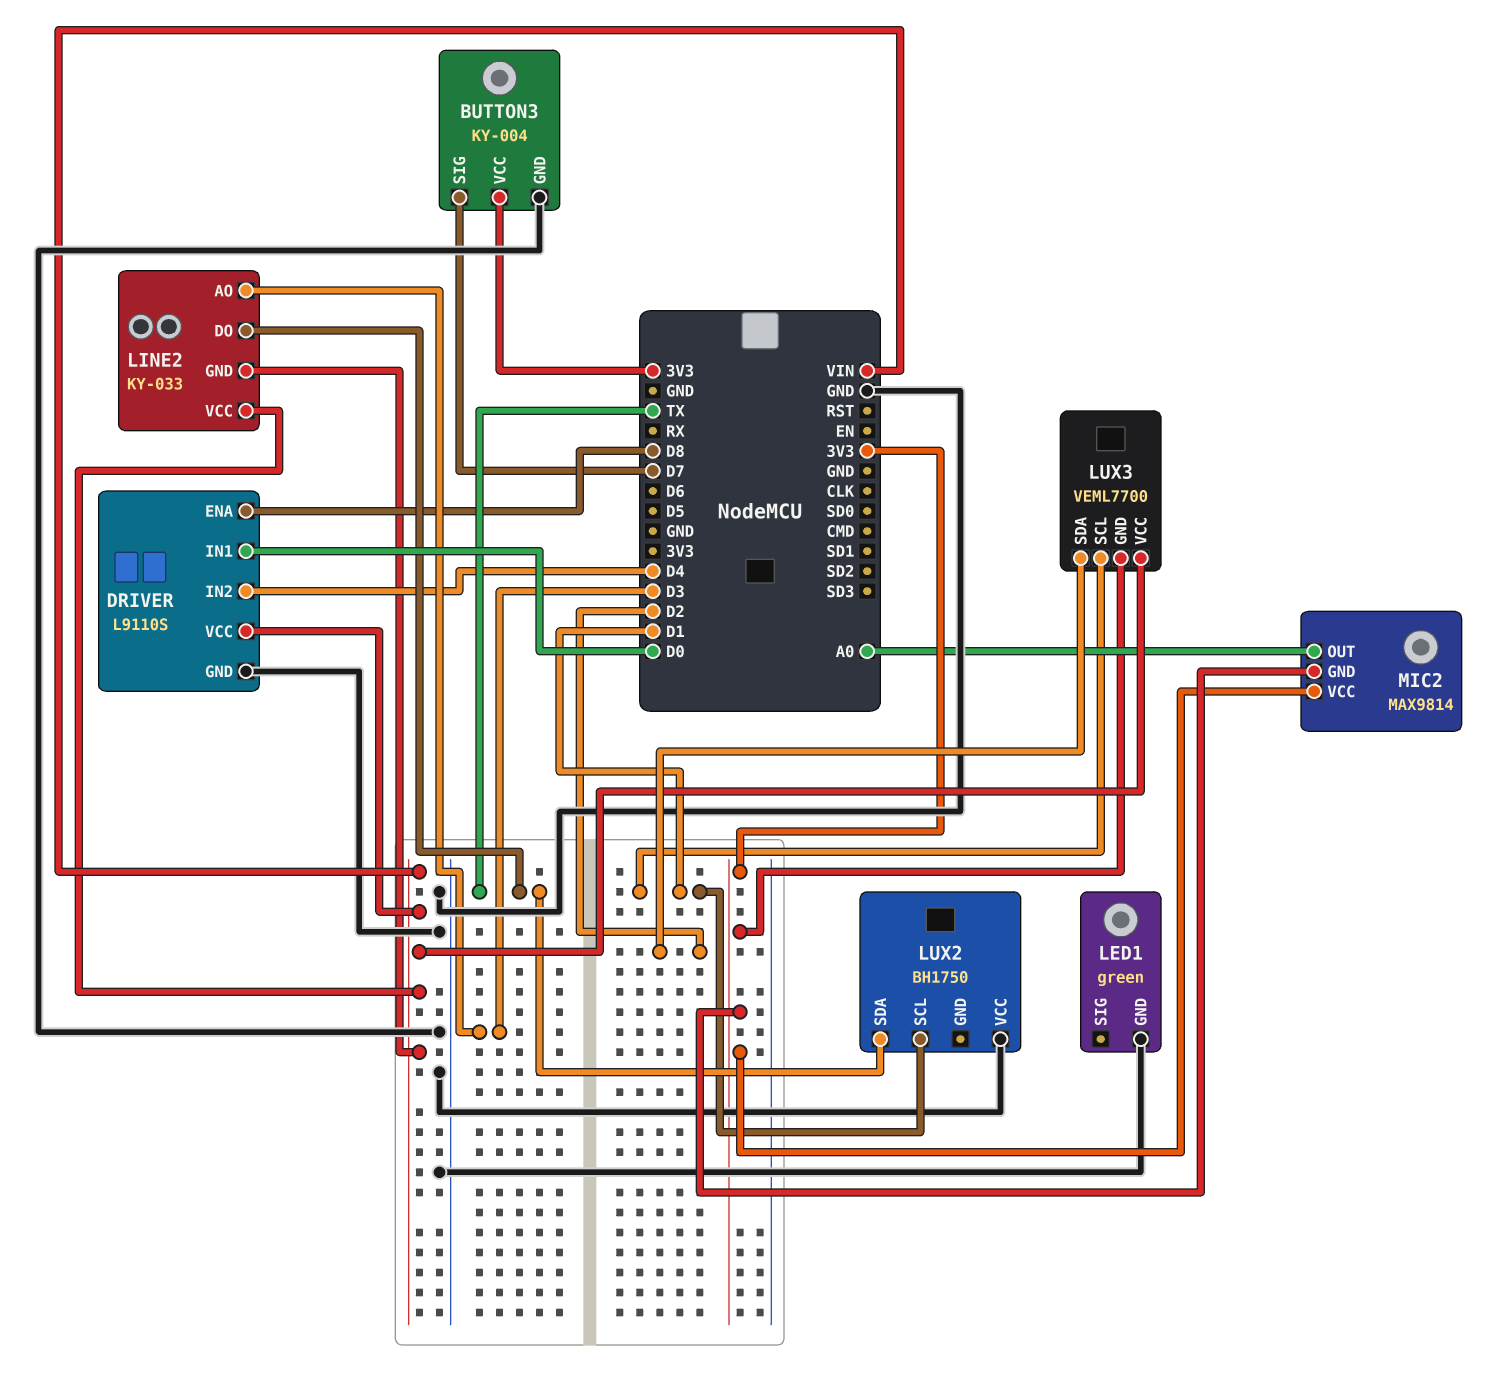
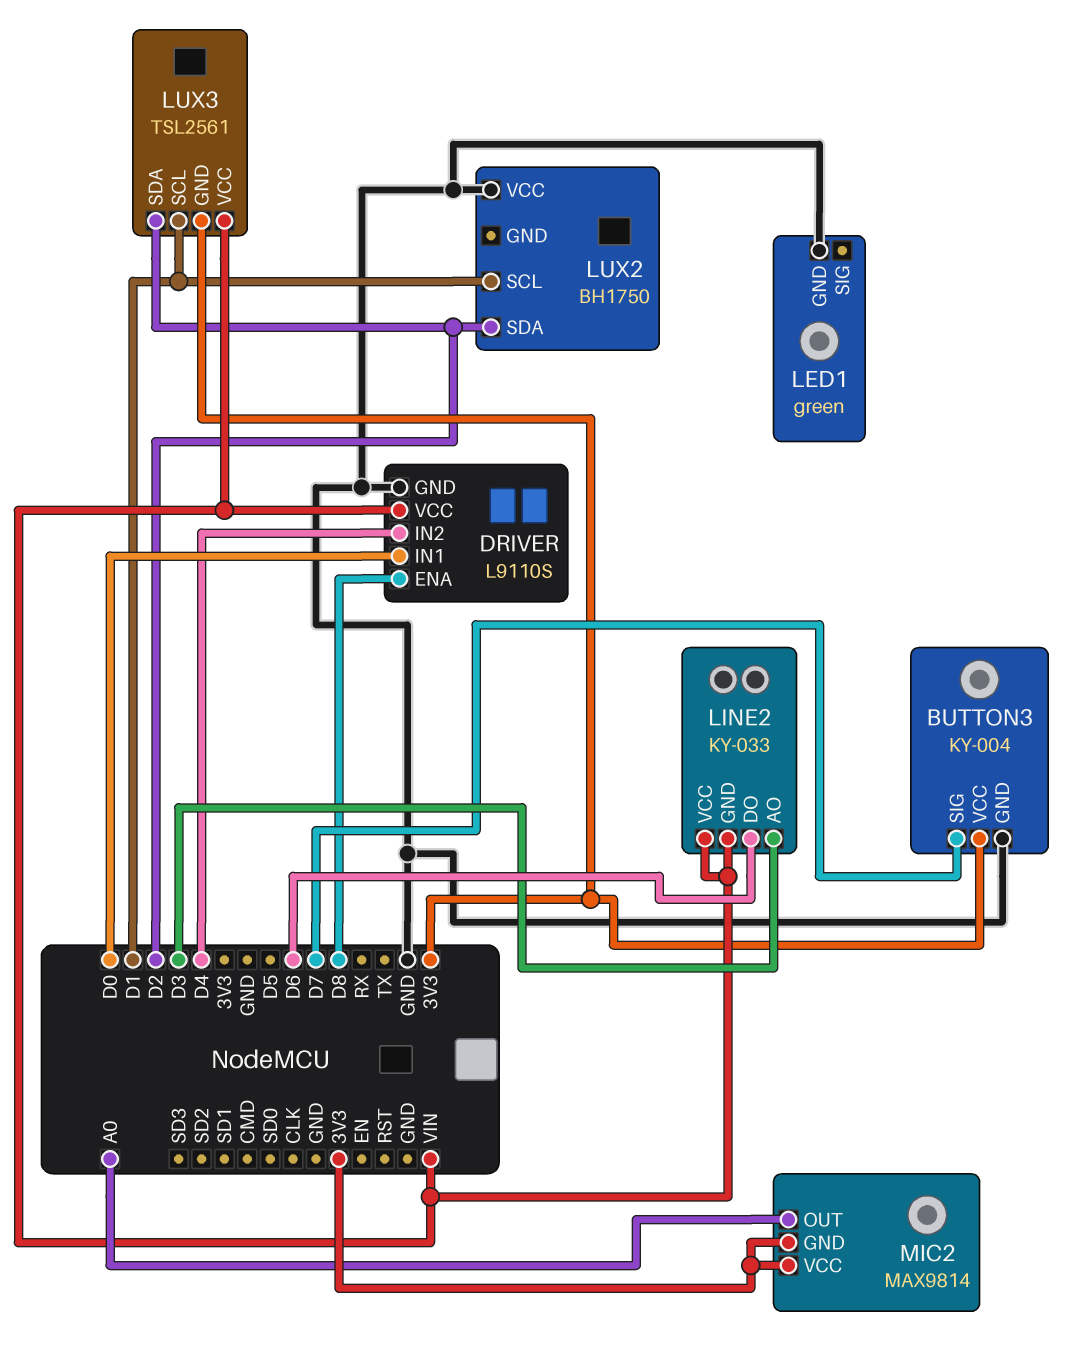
LINE2 pin DO: TX -> D6
LUX2 pin SDA: TX -> D2
LUX3: VEML7700 -> TSL2561

